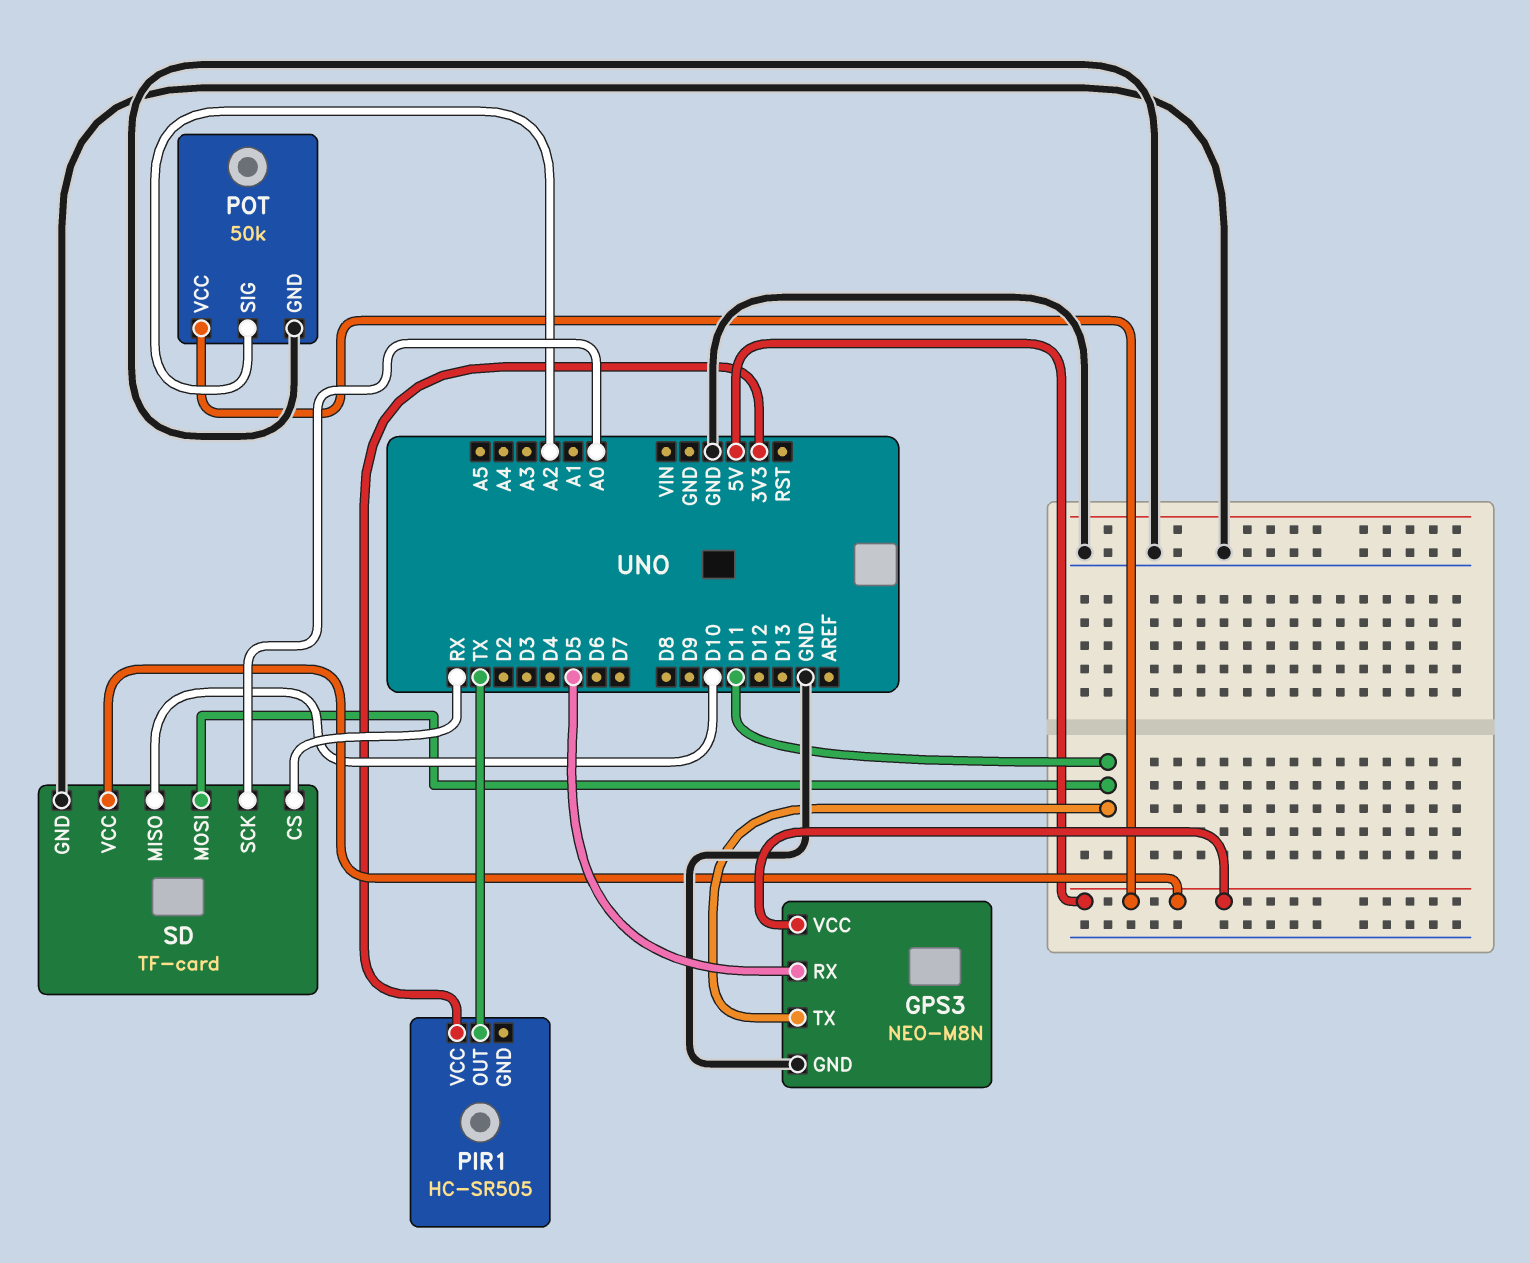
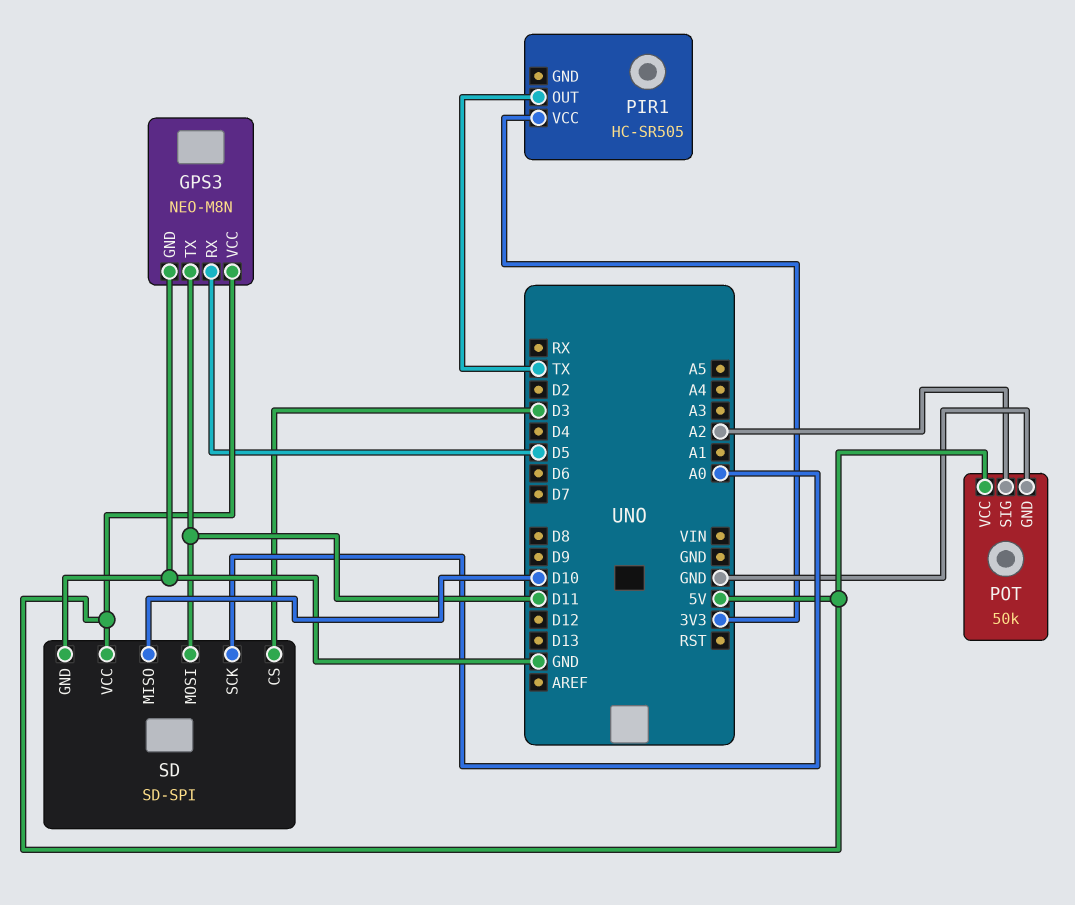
SD: TF-card -> SD-SPI
SD pin CS: RX -> D3

